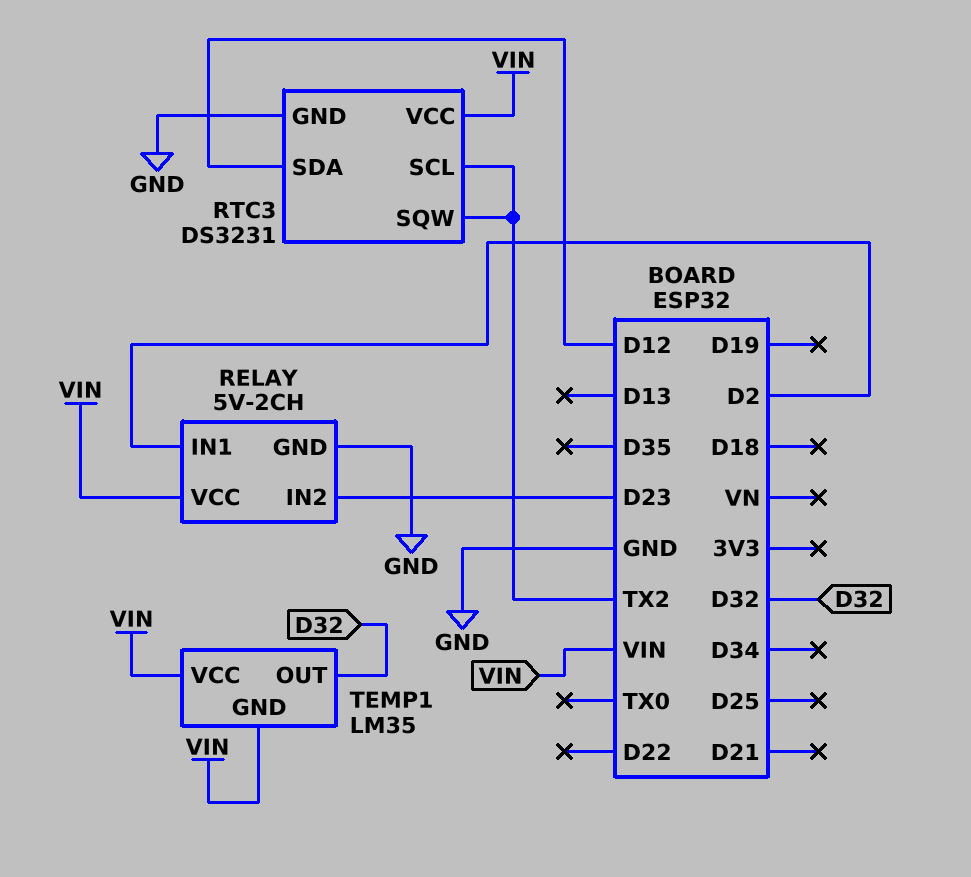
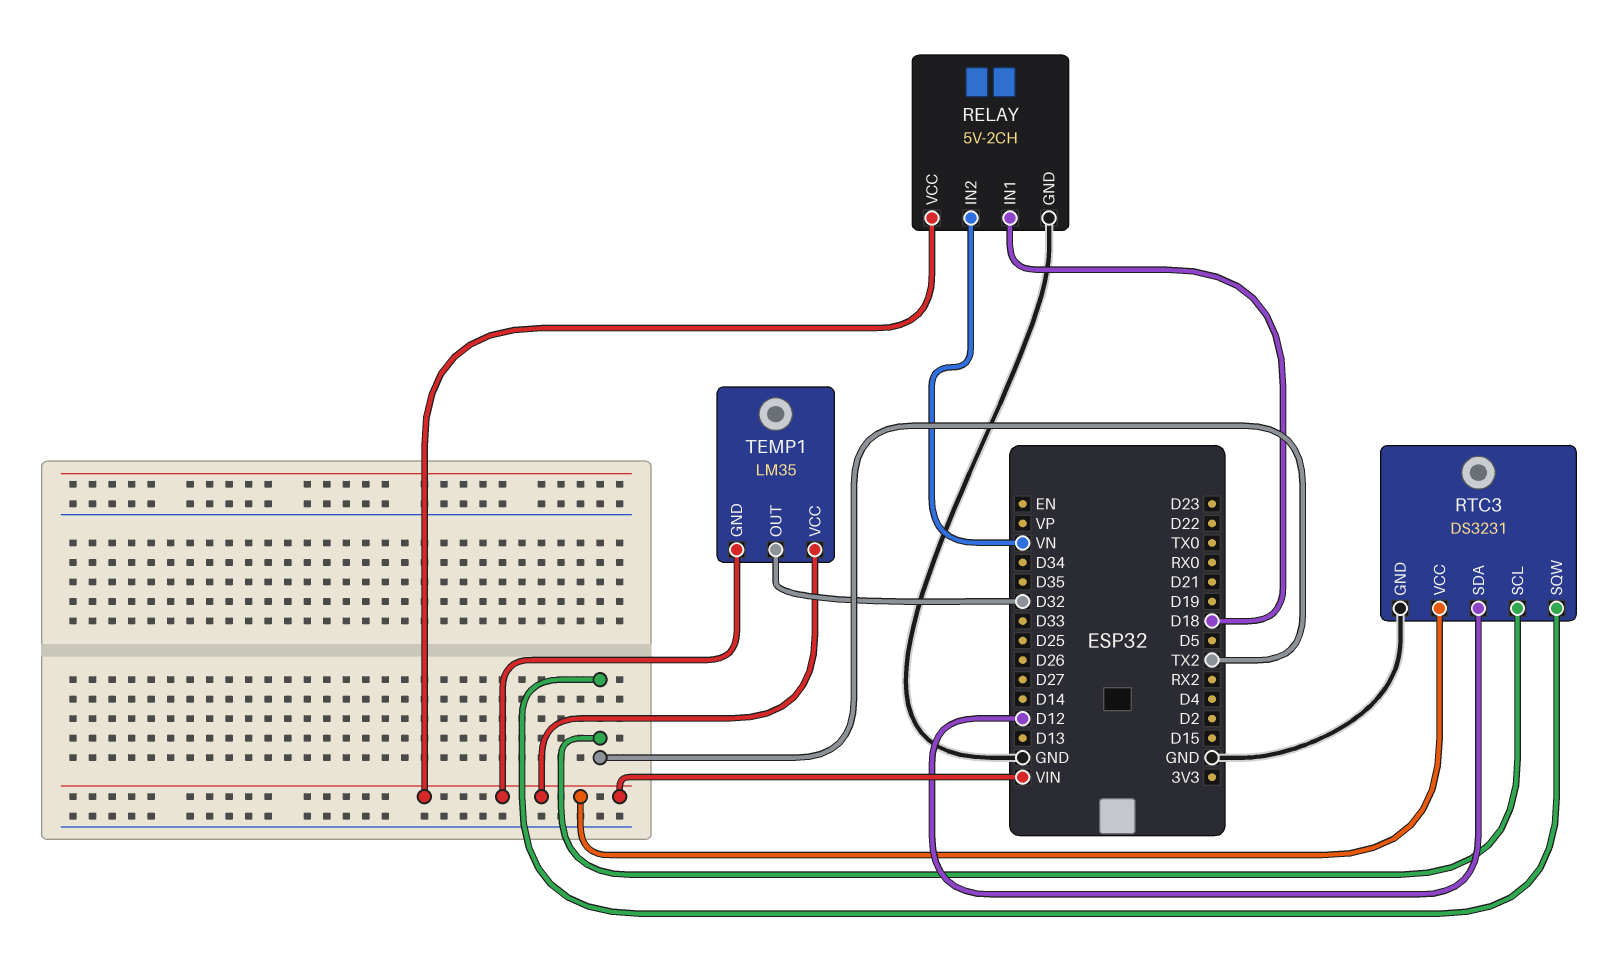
RELAY pin IN1: D2 -> D18
RELAY pin IN2: D23 -> VN

